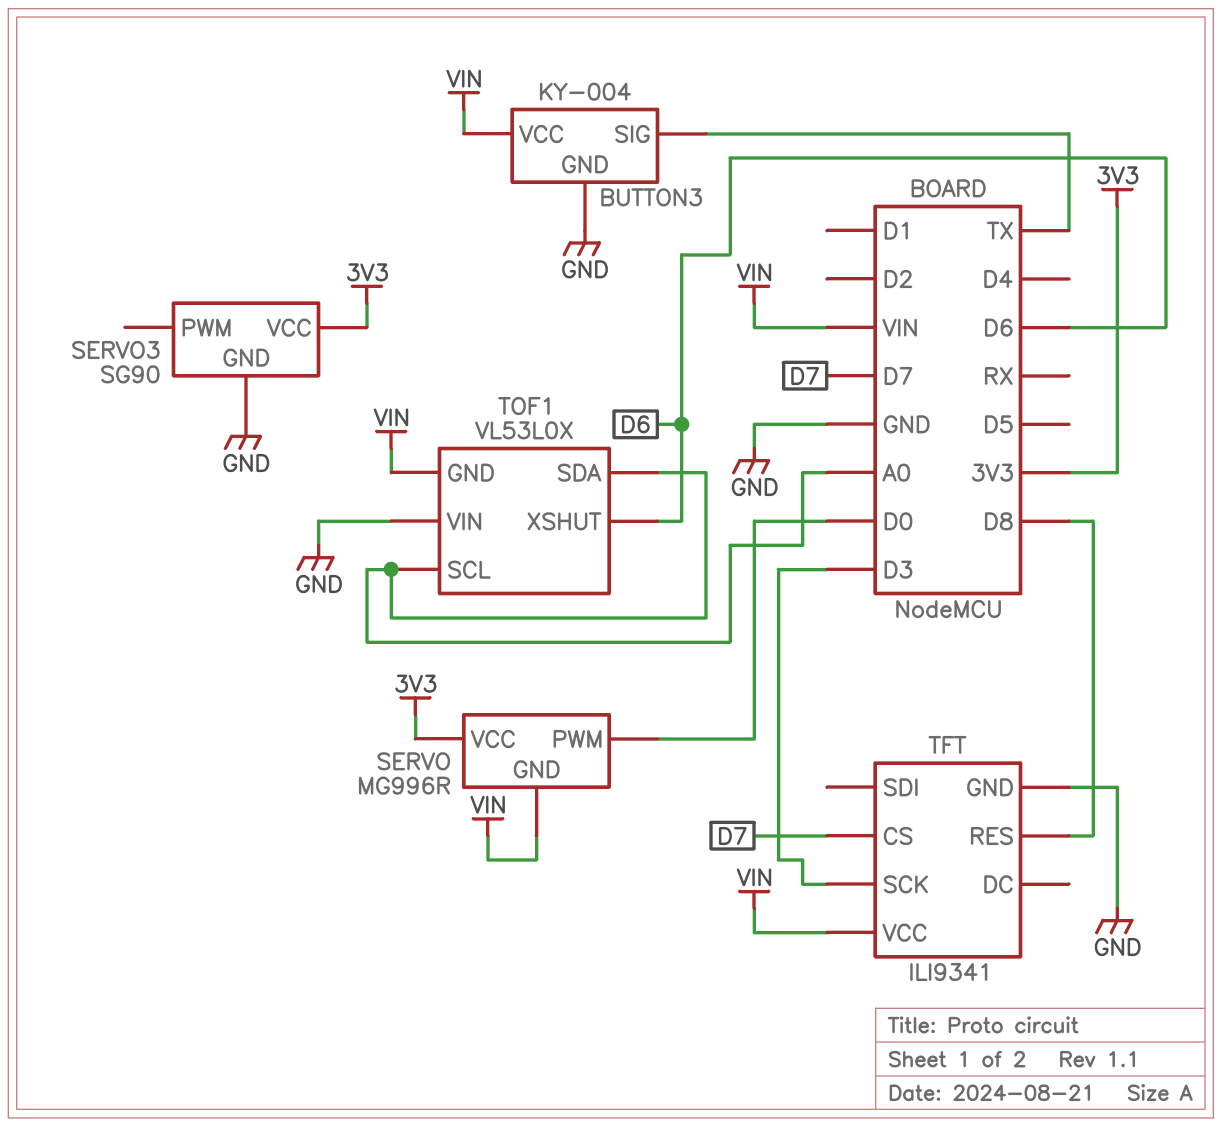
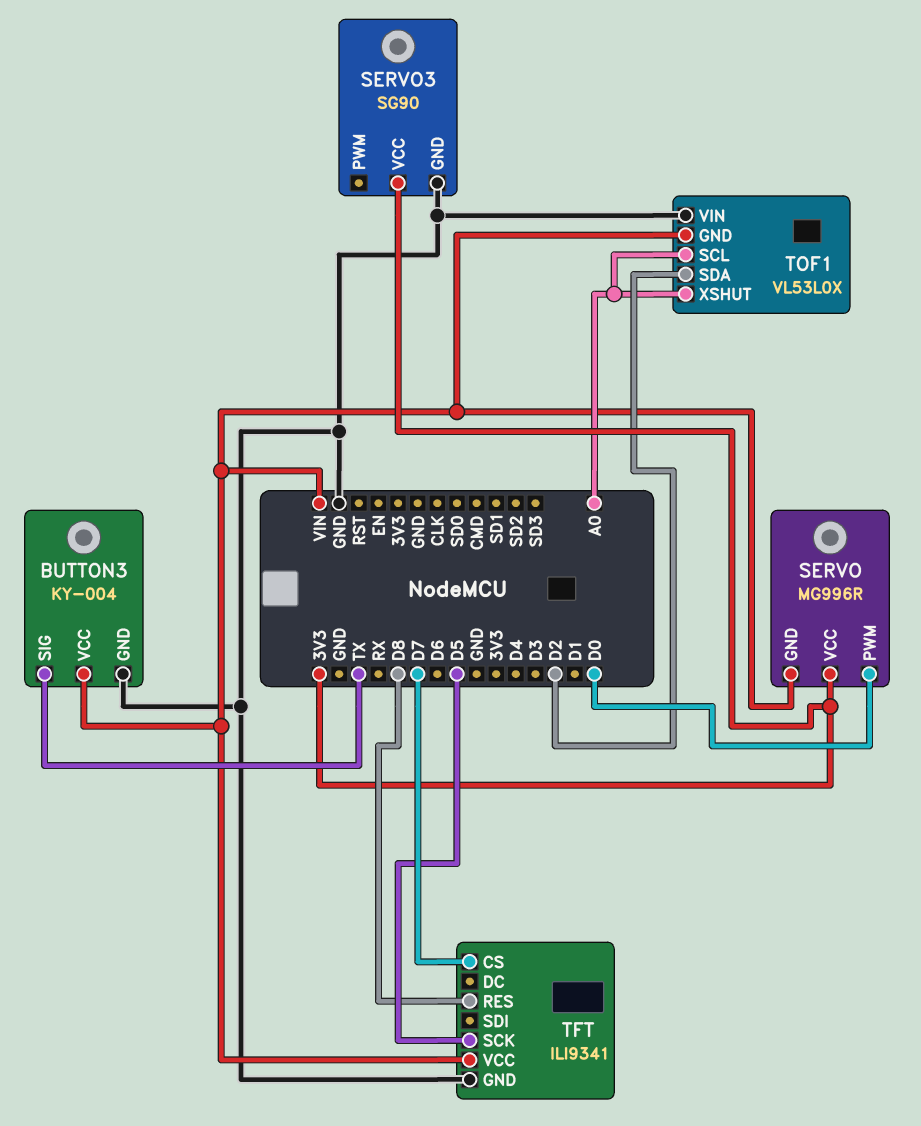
TFT pin SCK: D3 -> D5
TOF1 pin SDA: A0 -> D2
TOF1 pin XSHUT: D6 -> A0

